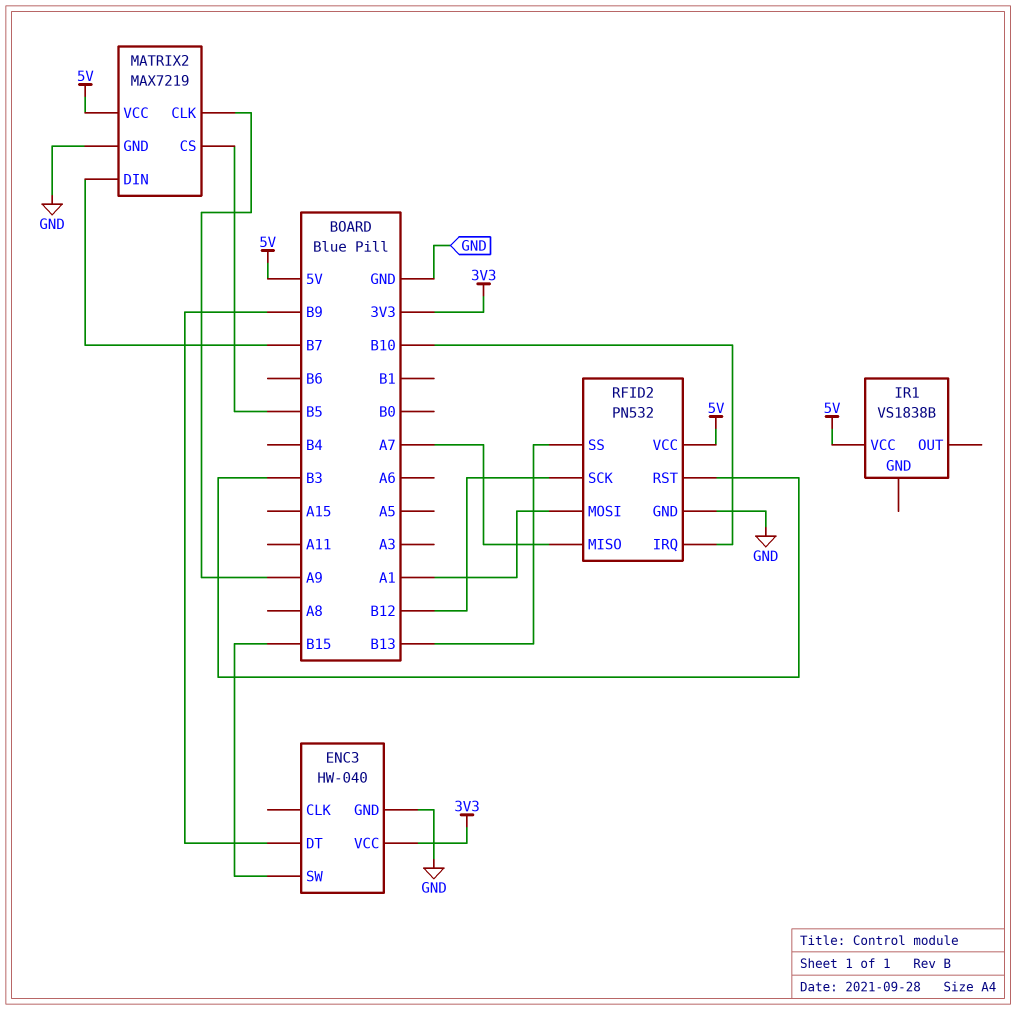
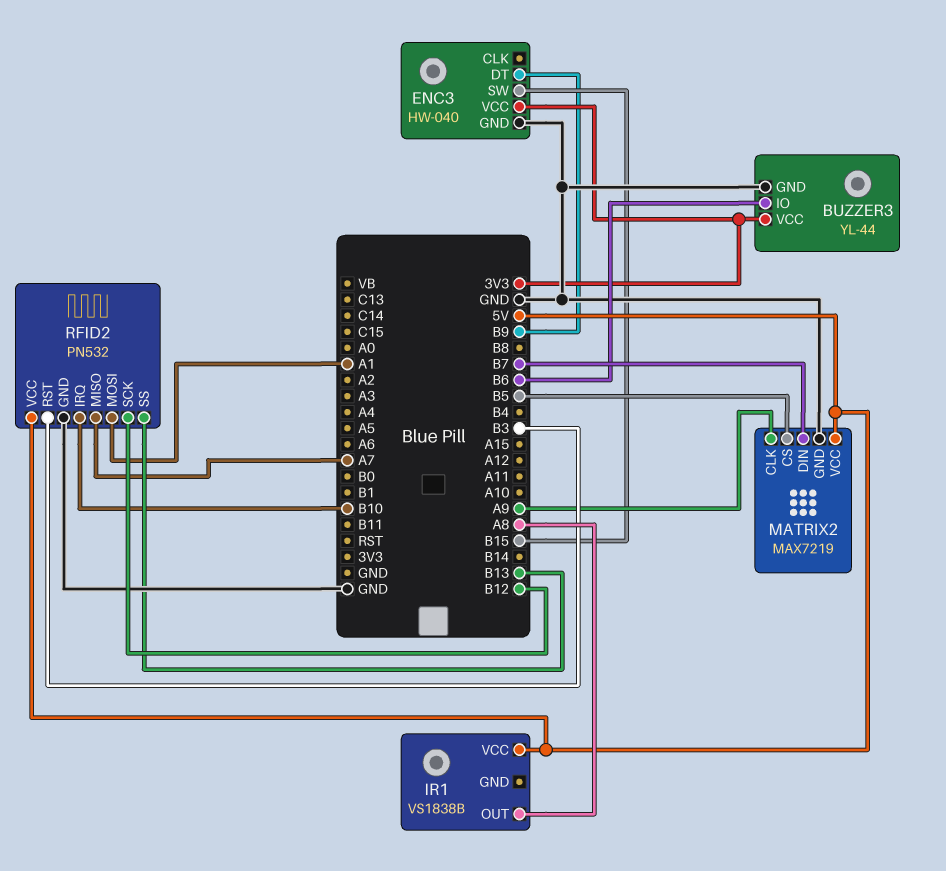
BUZZER3: none -> YL-44
BUZZER3 pin GND: none -> GND
BUZZER3 pin IO: none -> B6
BUZZER3 pin VCC: none -> 3V3
IR1 pin OUT: none -> A8

